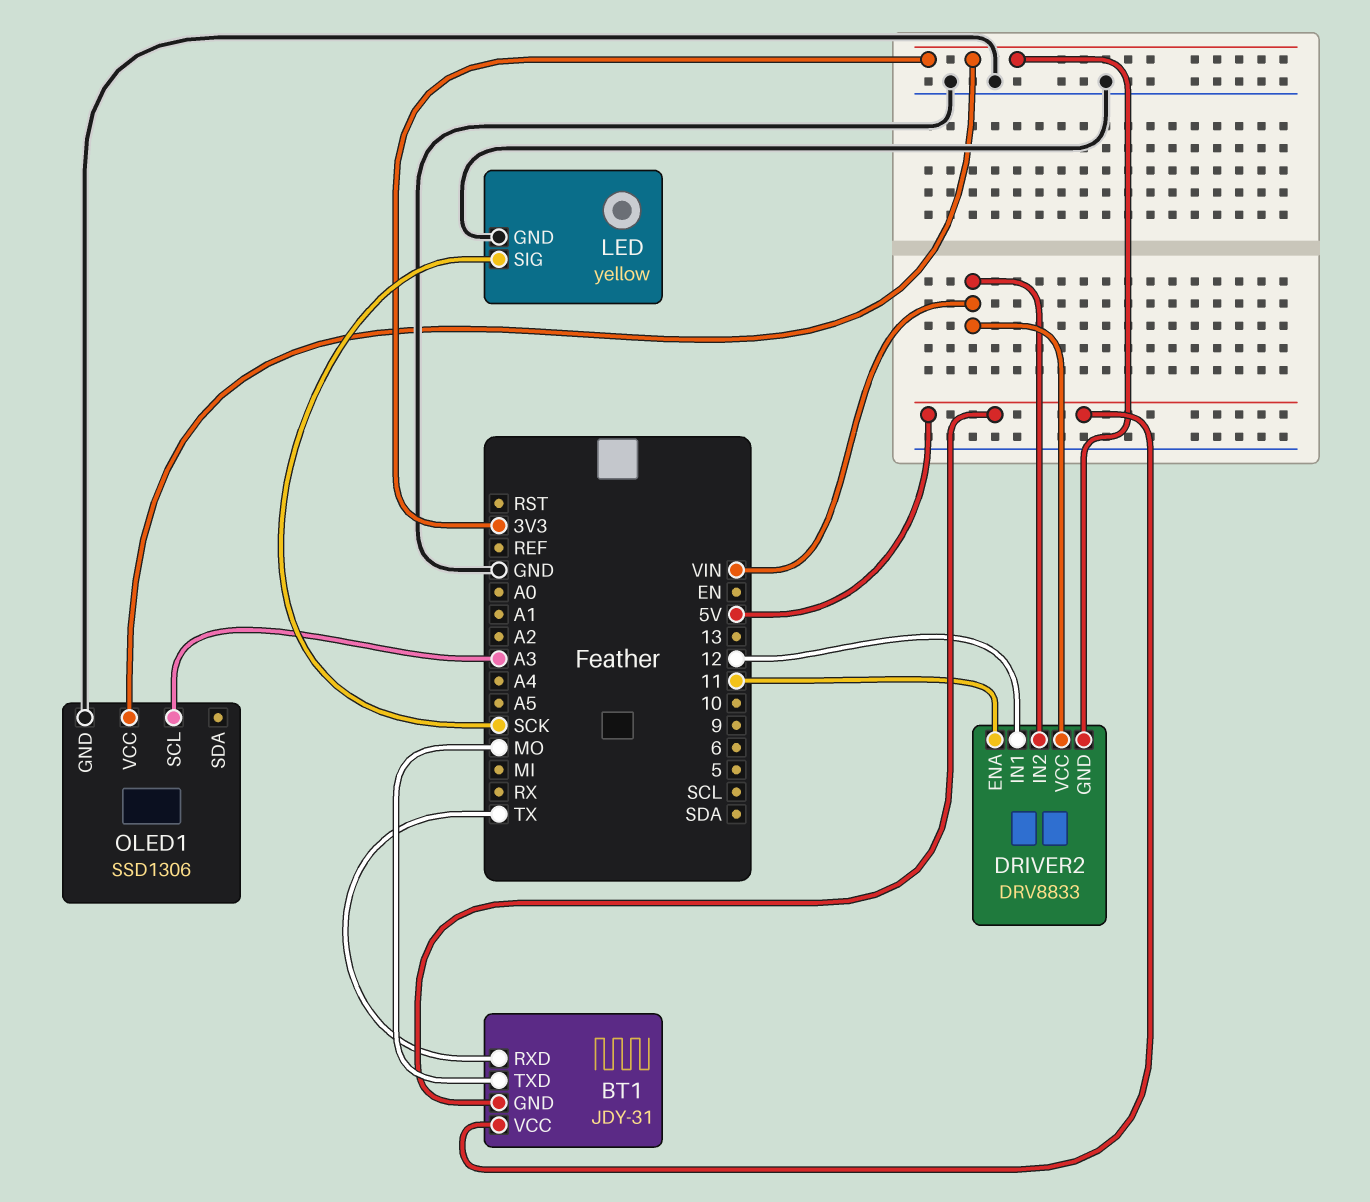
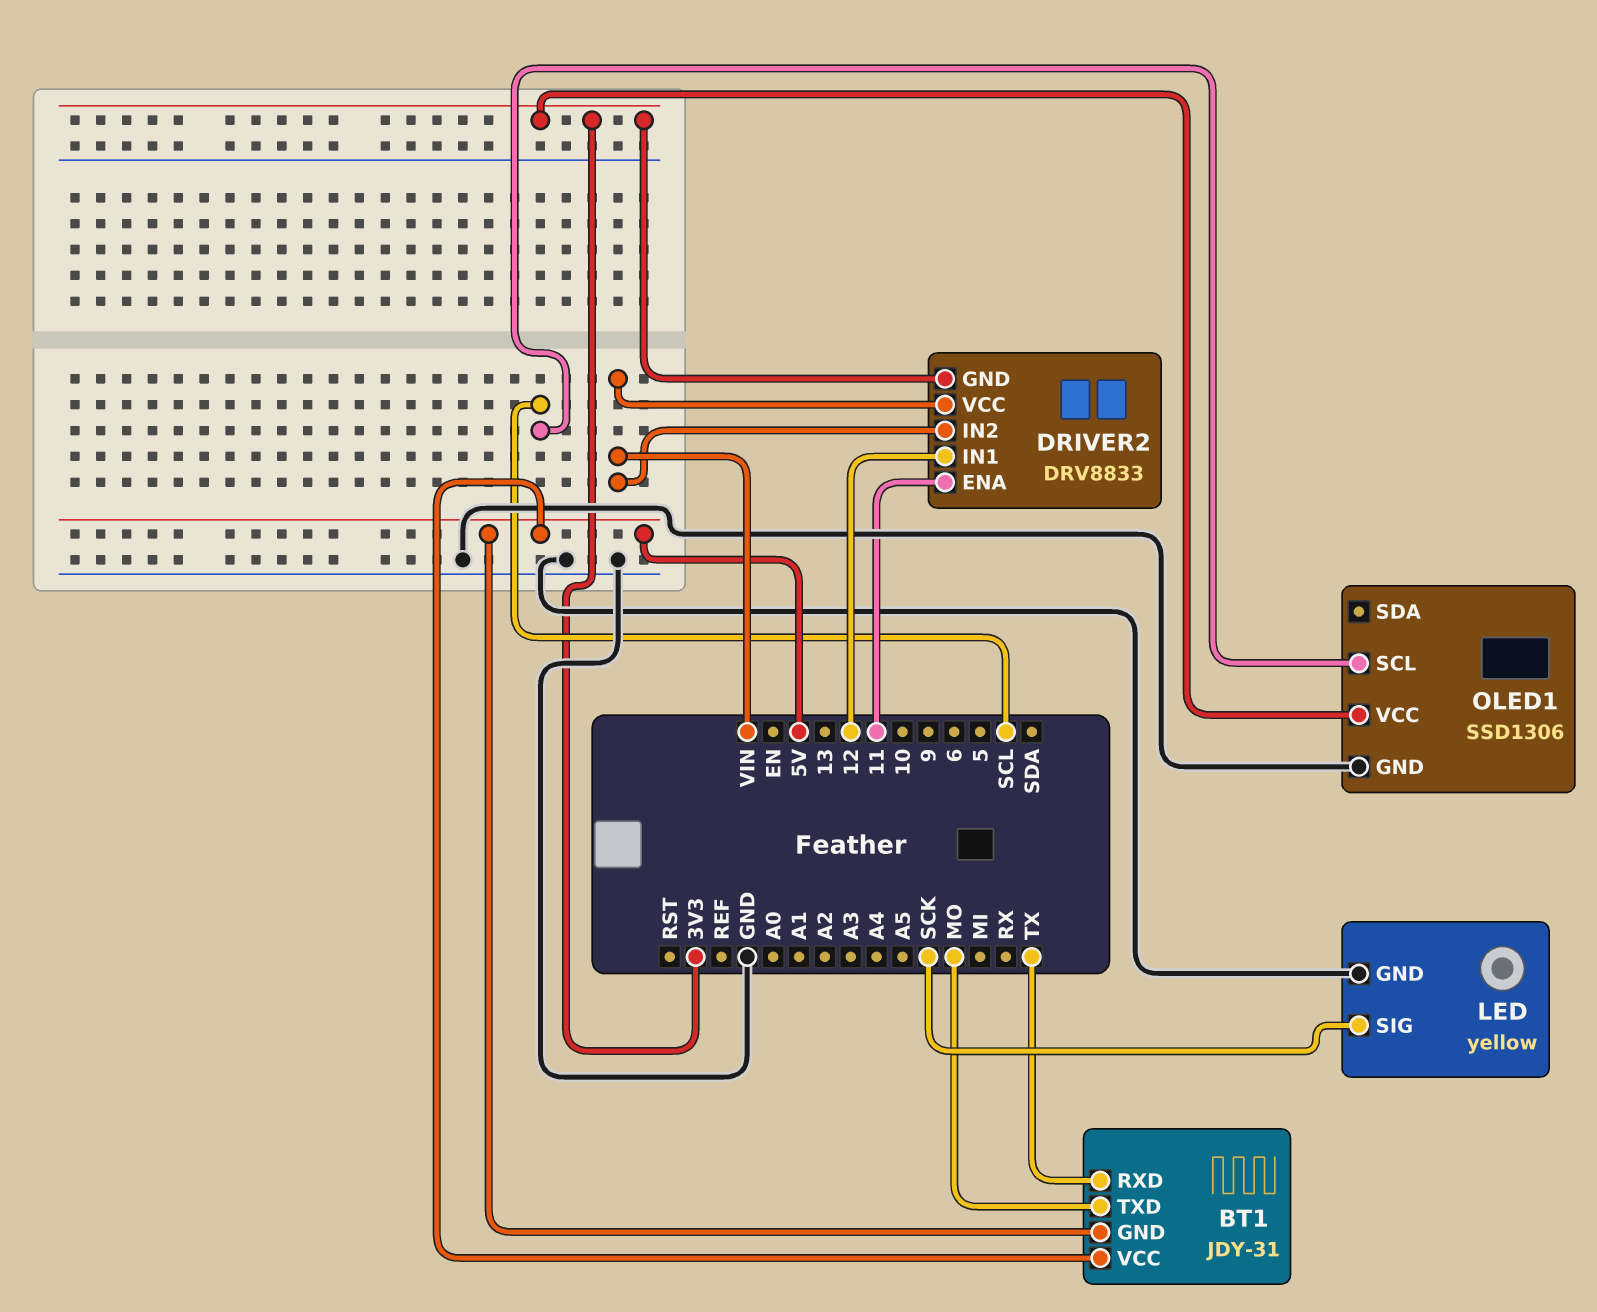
OLED1 pin SCL: A3 -> SCL

